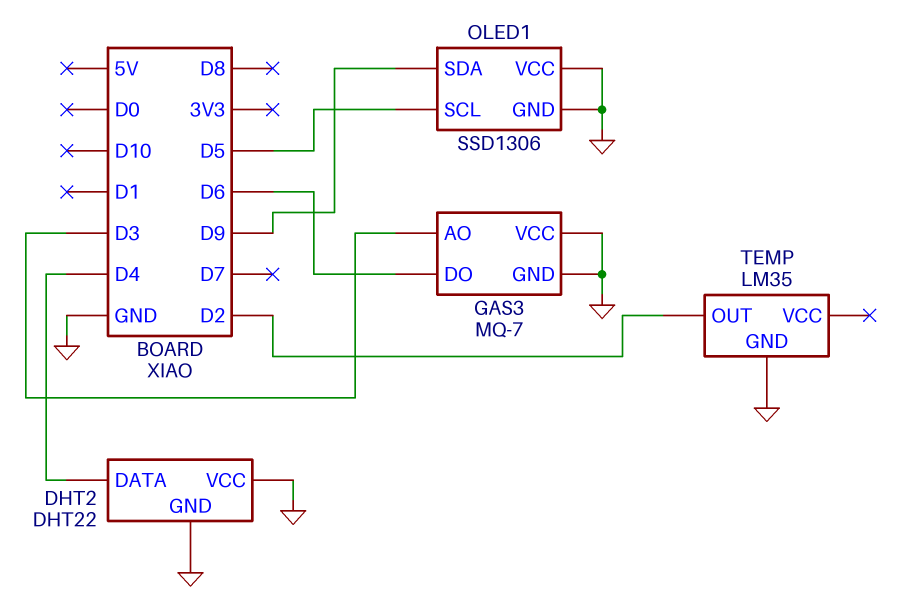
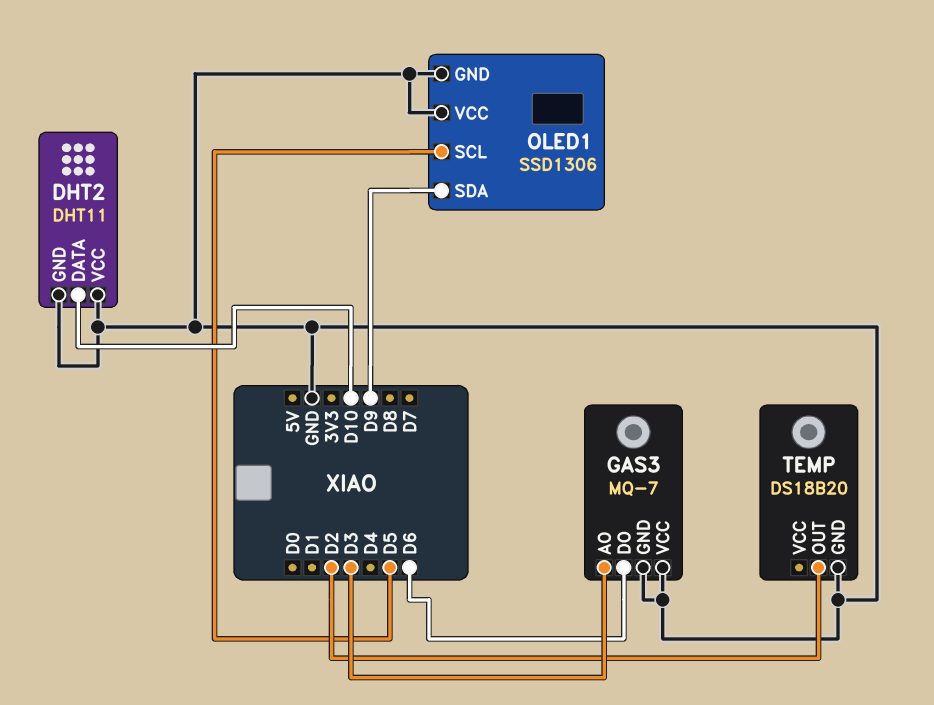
DHT2: DHT22 -> DHT11
DHT2 pin DATA: D4 -> D10
TEMP: LM35 -> DS18B20

